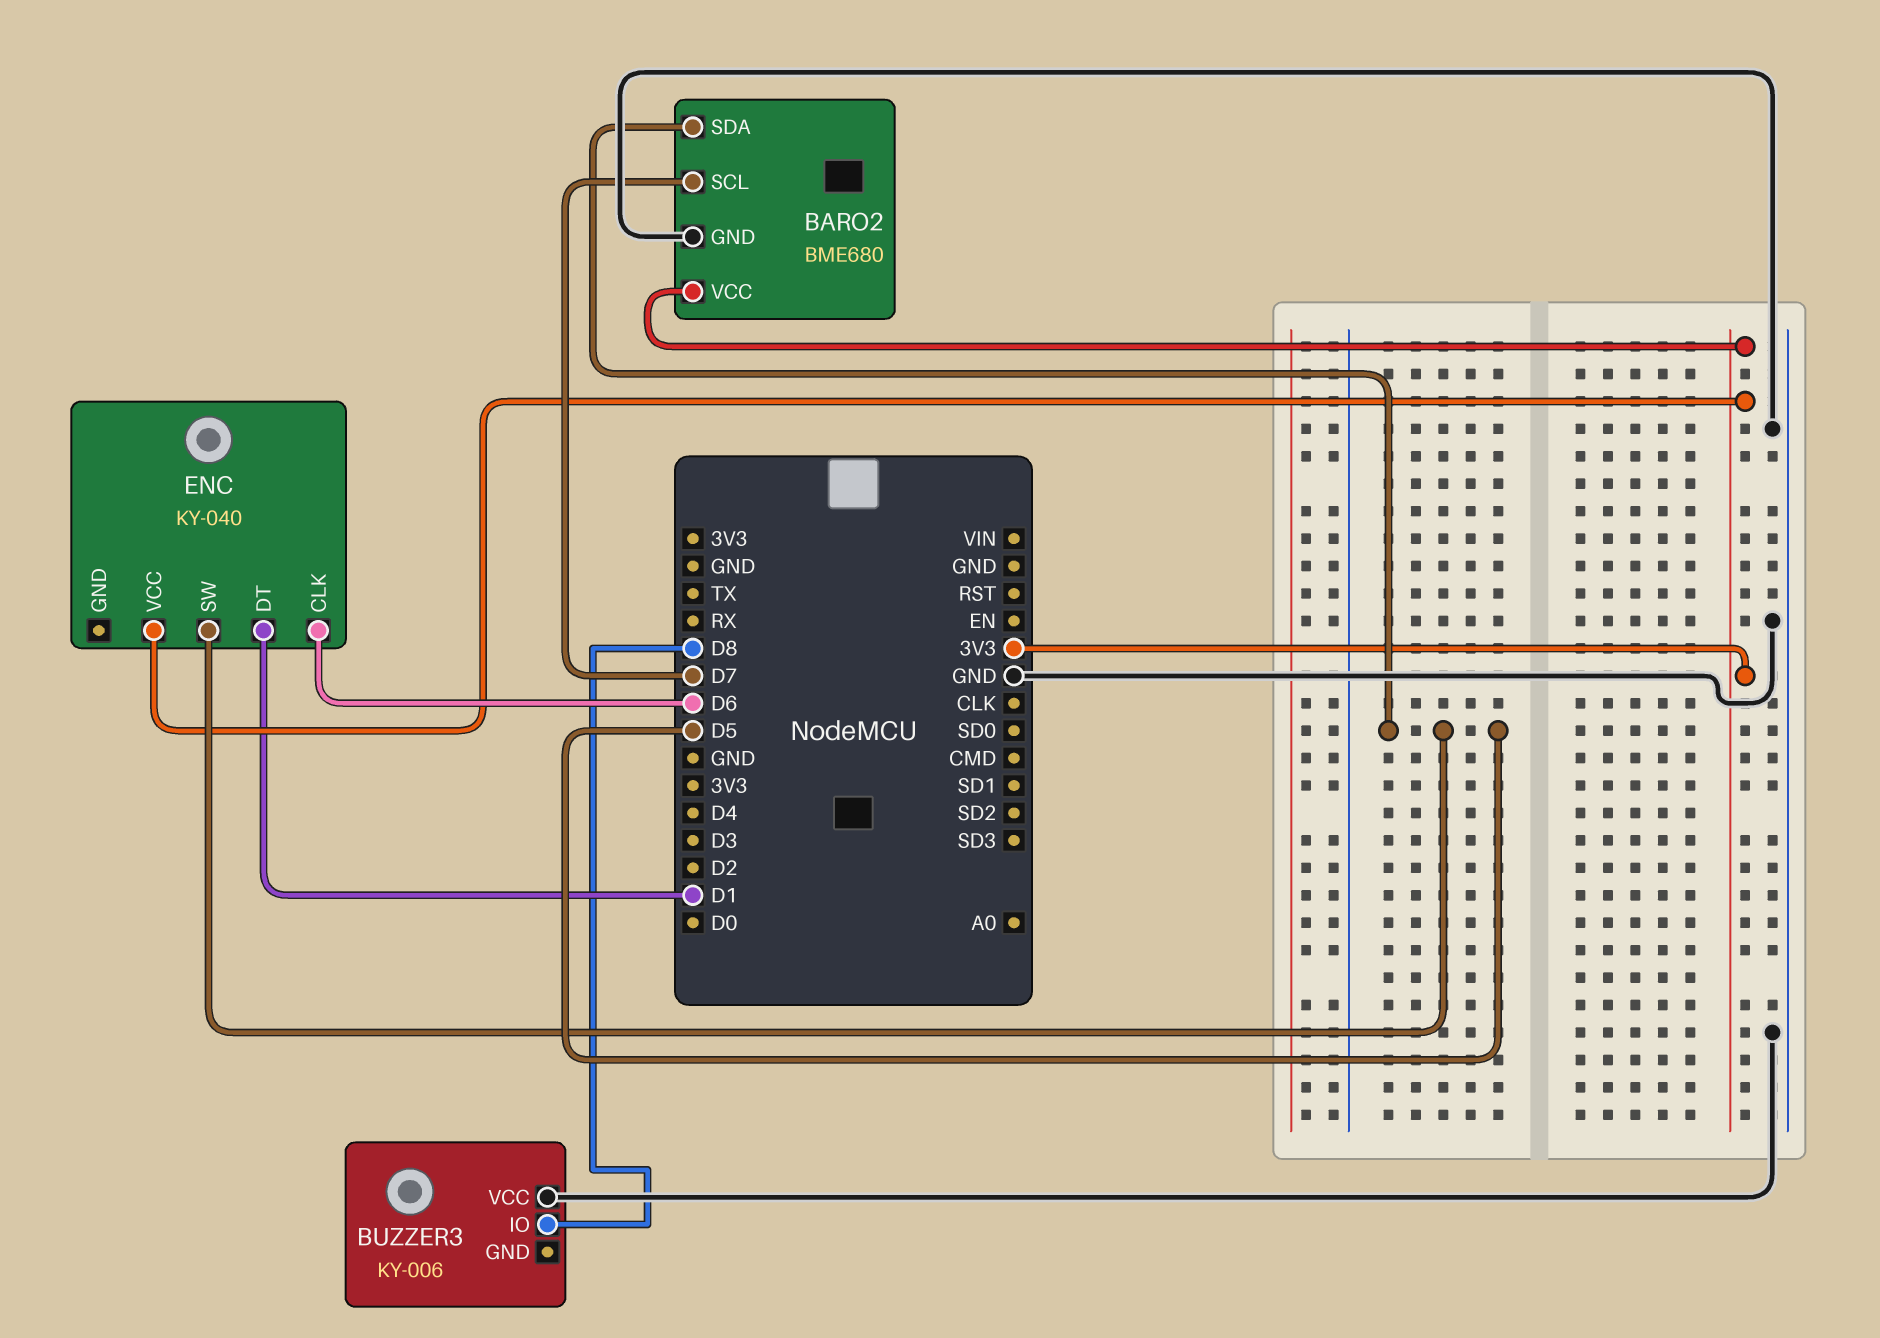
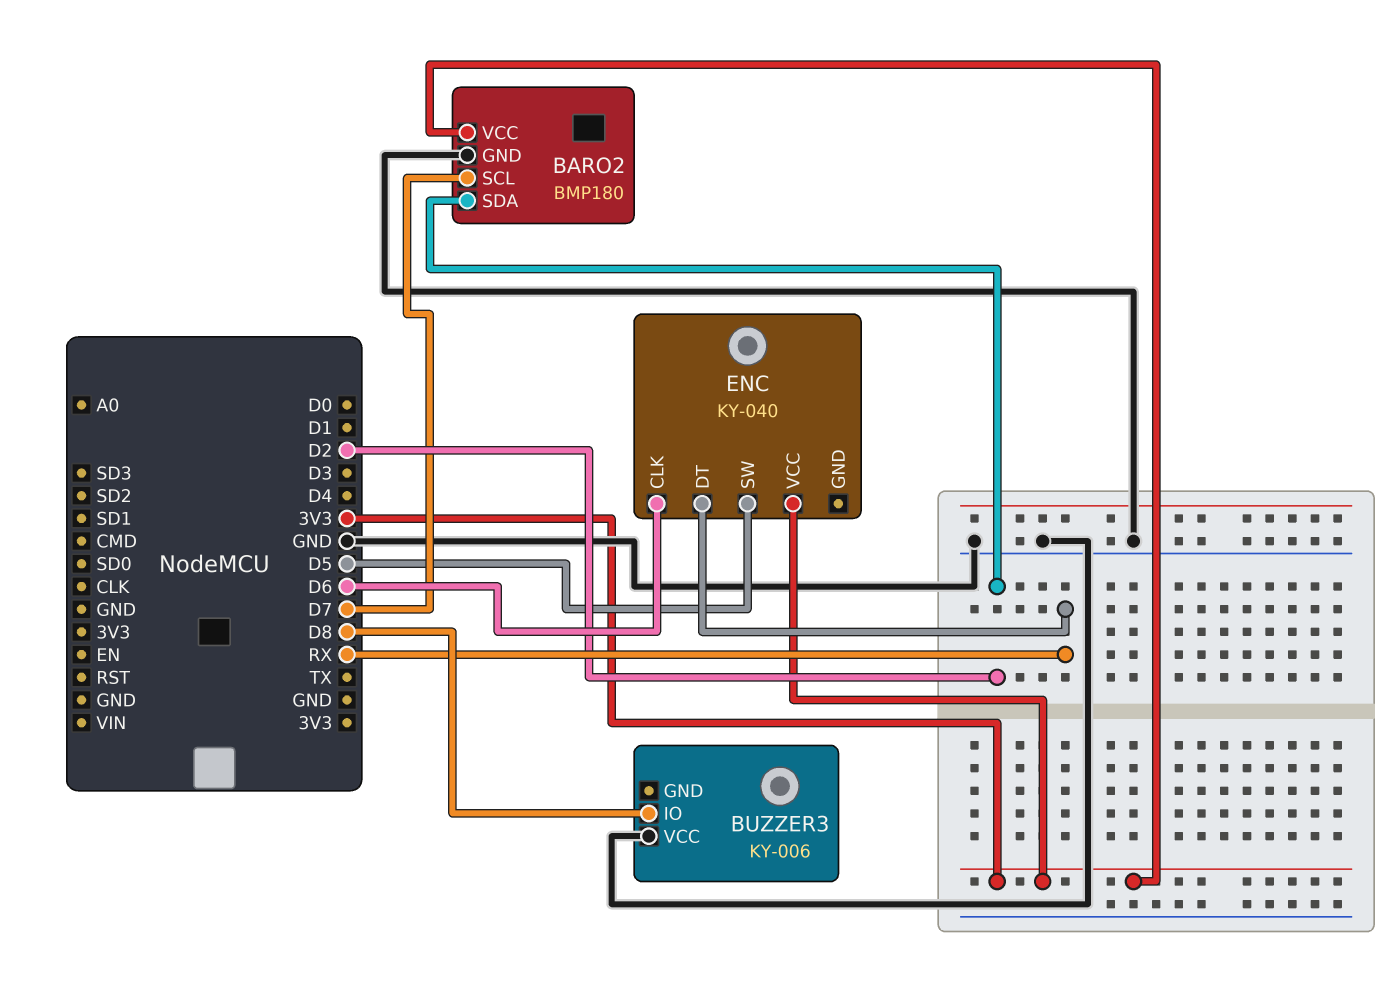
BARO2: BME680 -> BMP180
BARO2 pin SDA: D5 -> D2
ENC pin DT: D1 -> RX

